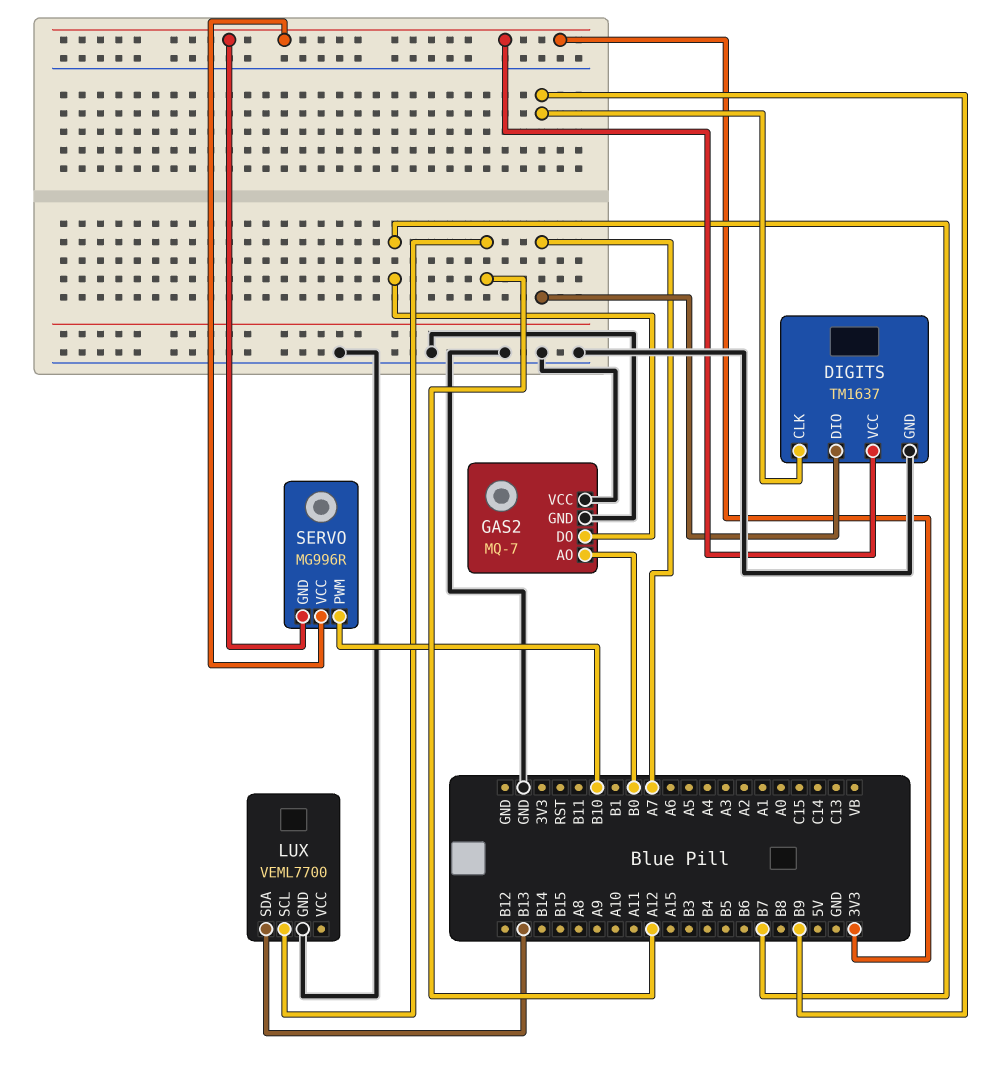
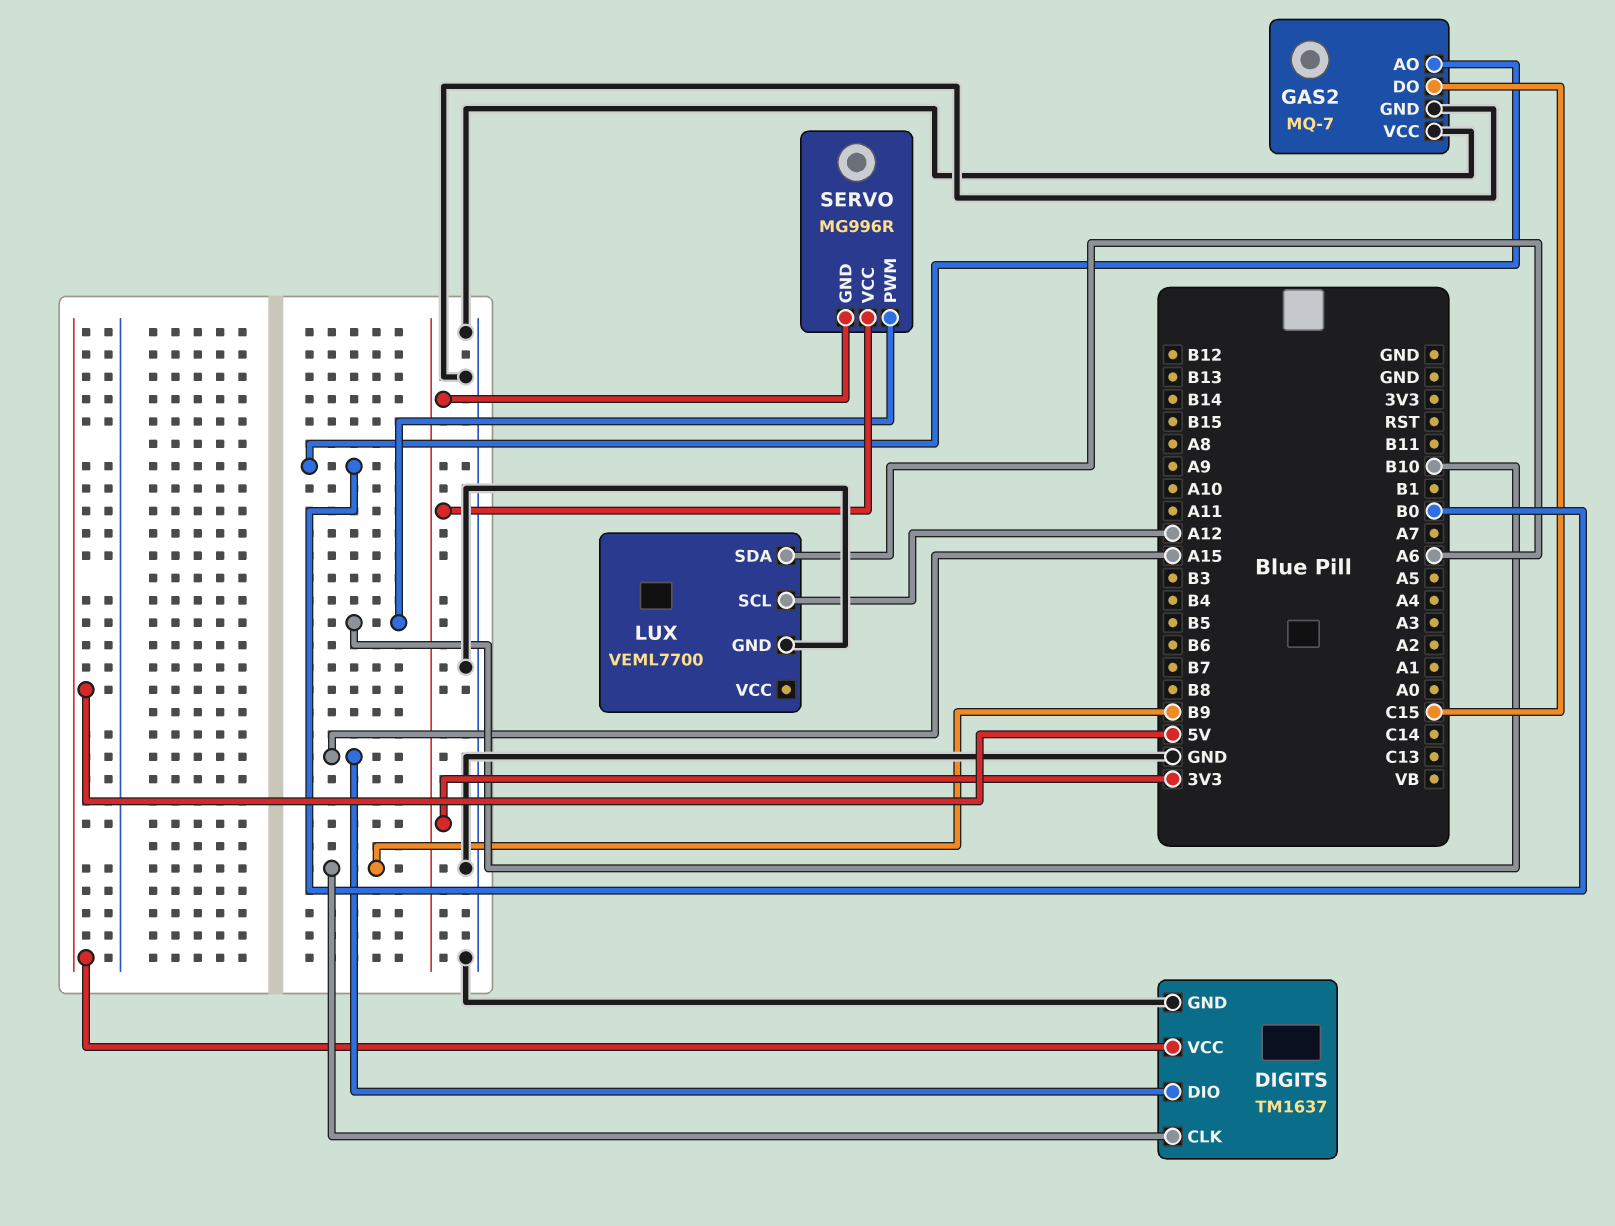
DIGITS pin DIO: A7 -> A15
DIGITS pin VCC: 3V3 -> 5V
GAS2 pin DO: B7 -> C15
LUX pin SDA: B13 -> A6

